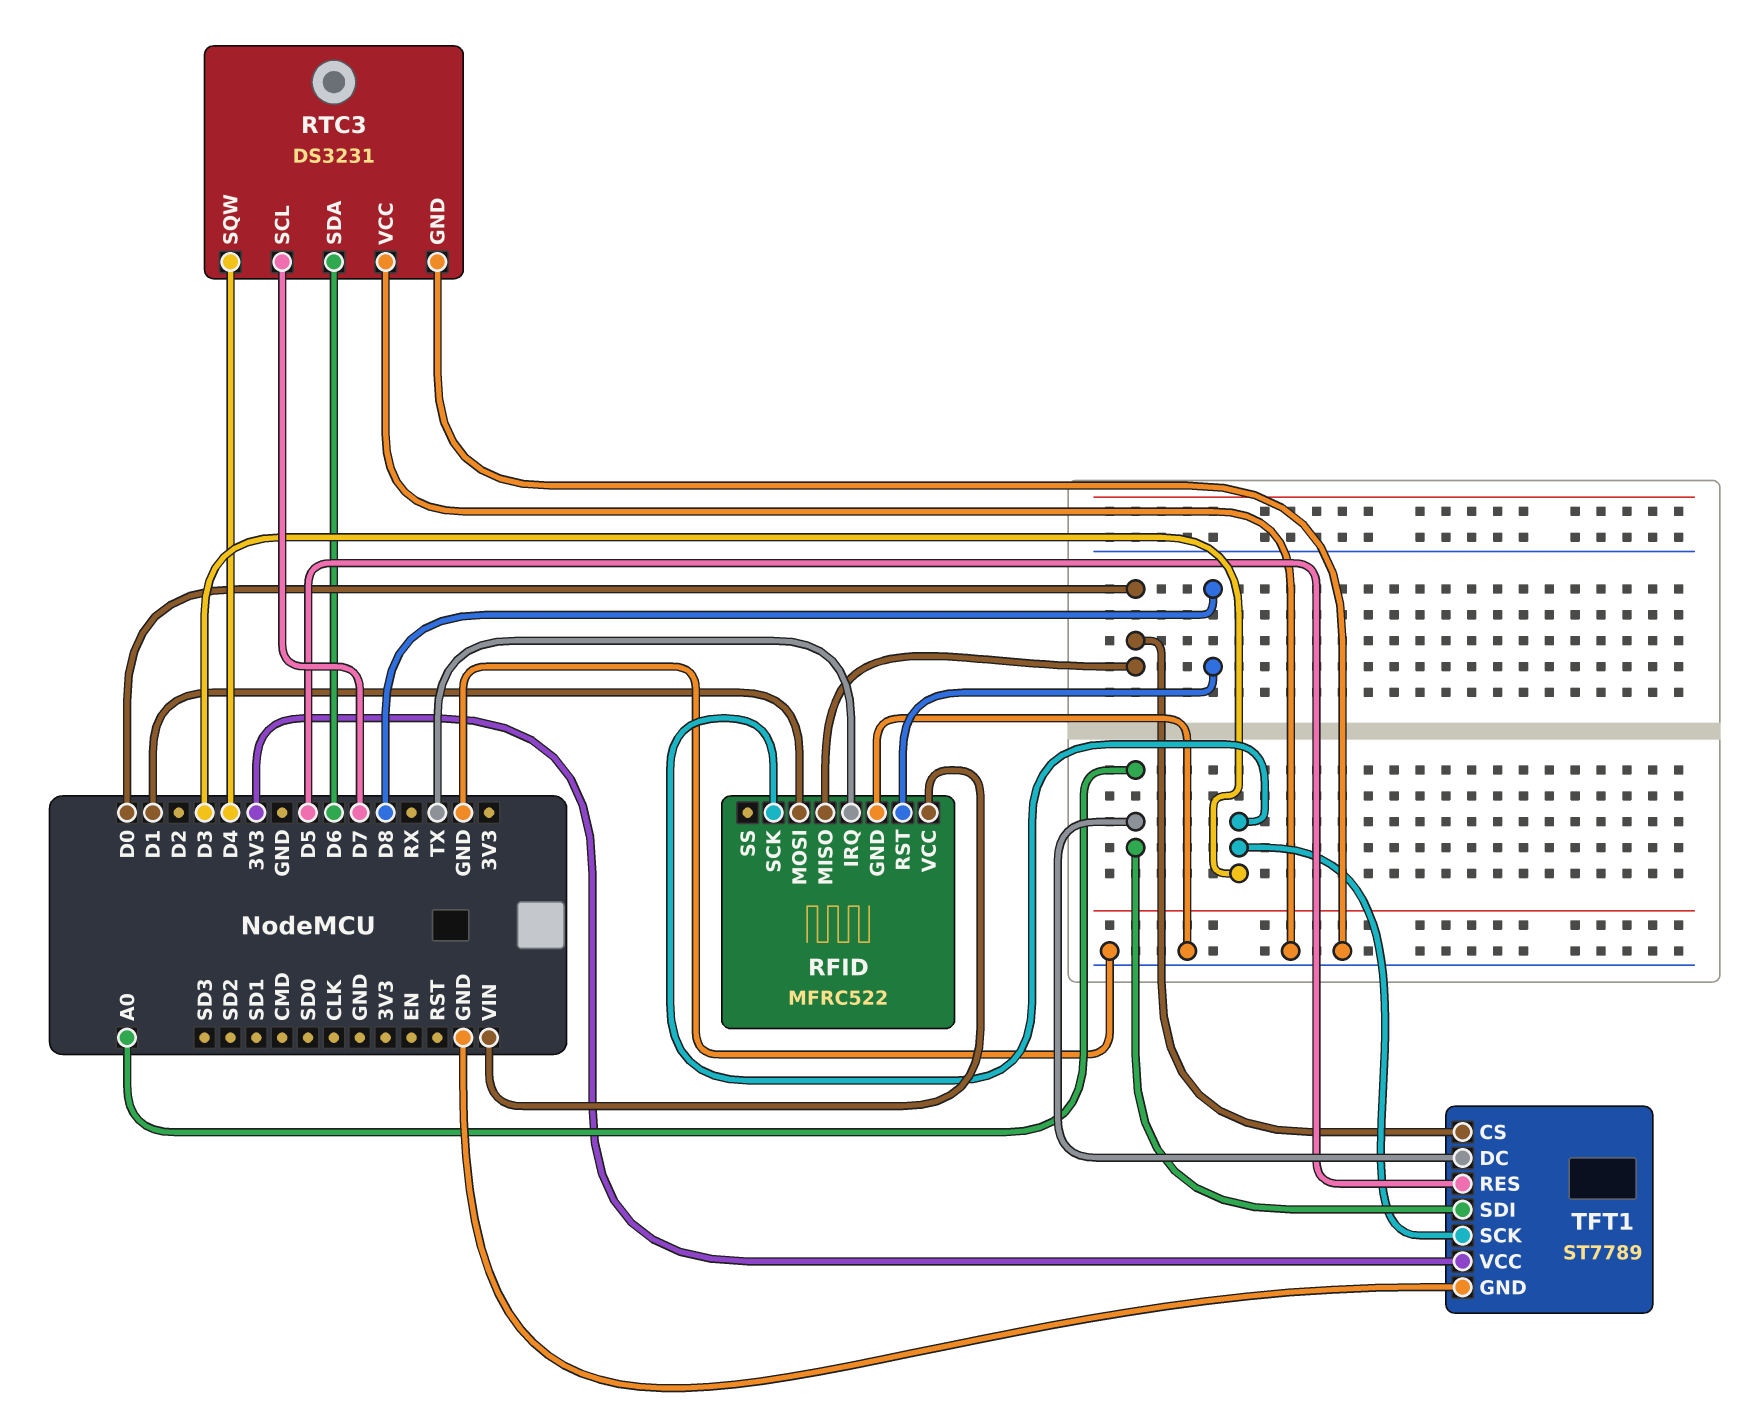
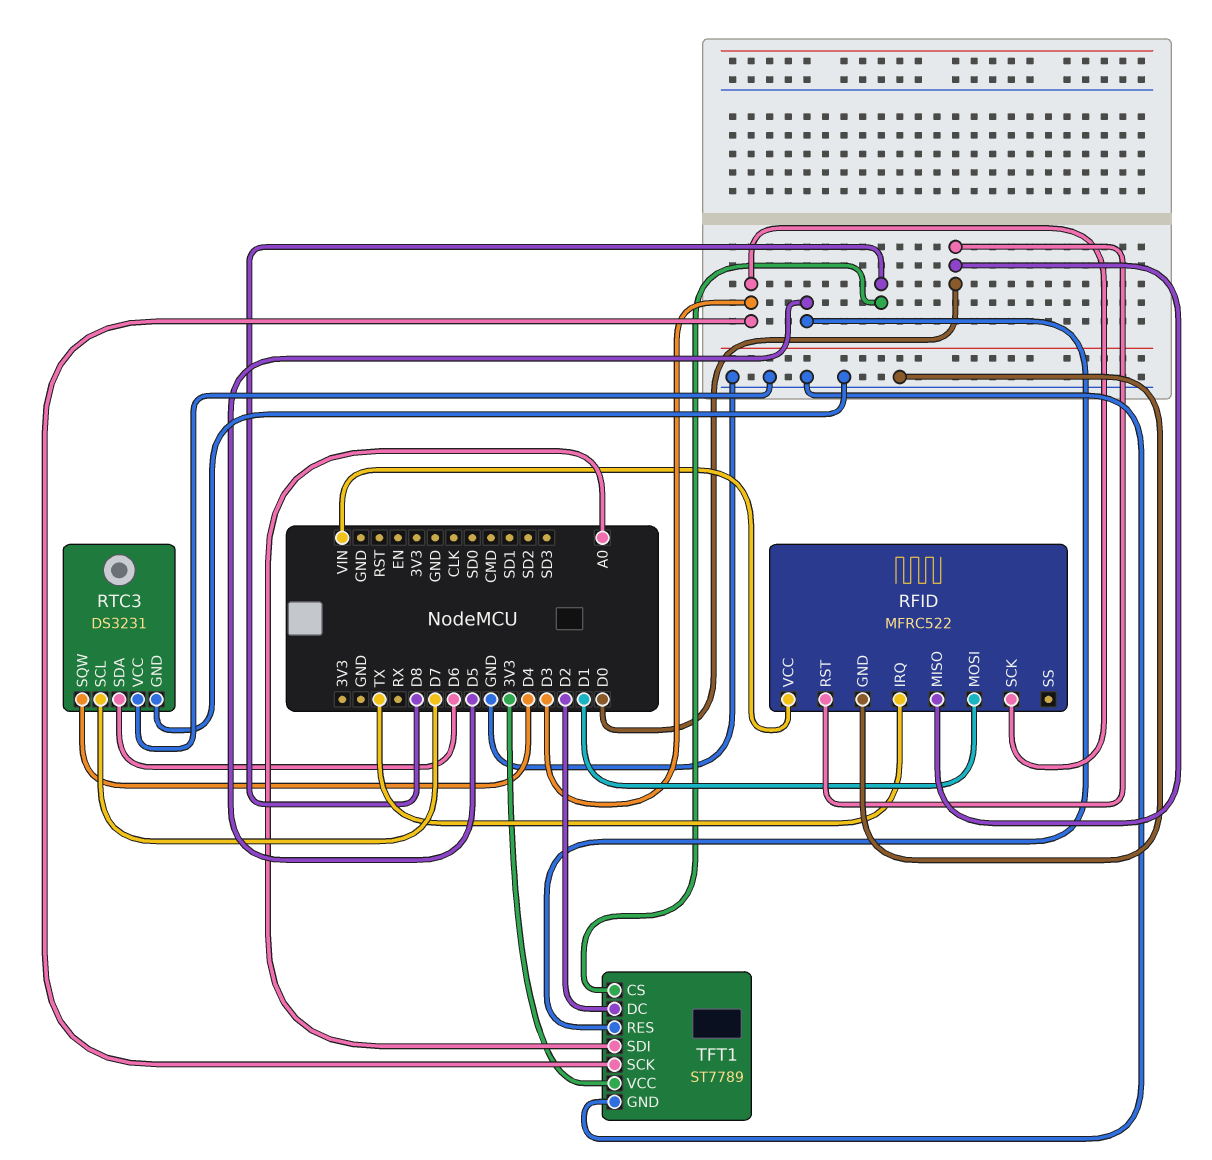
RFID pin RST: D8 -> D0
TFT1 pin CS: D0 -> D8
TFT1 pin DC: A0 -> D2

